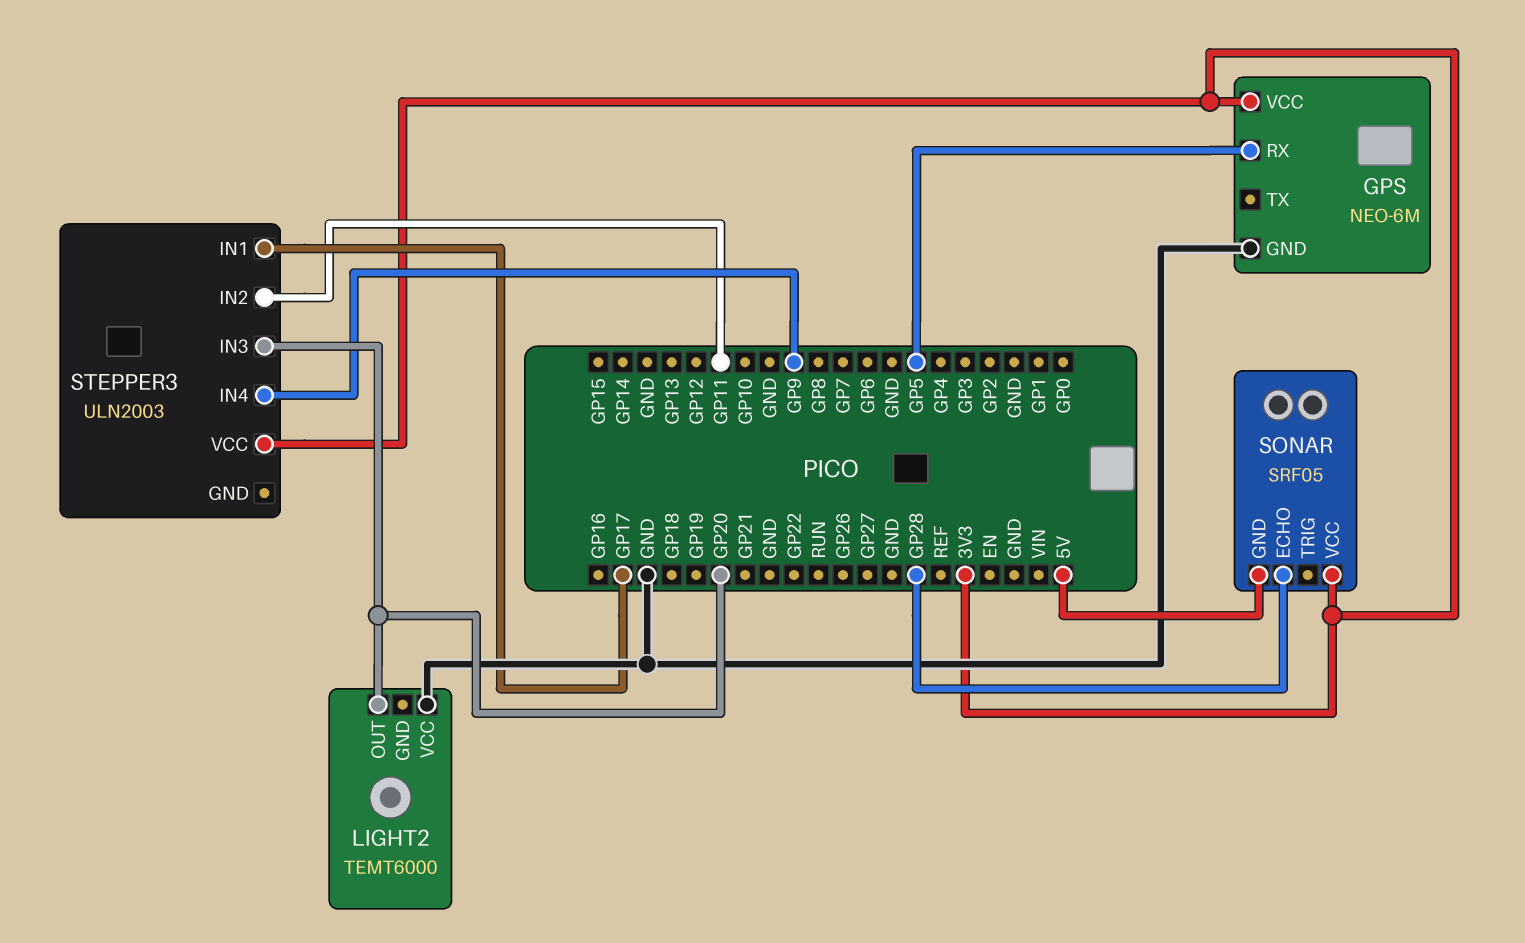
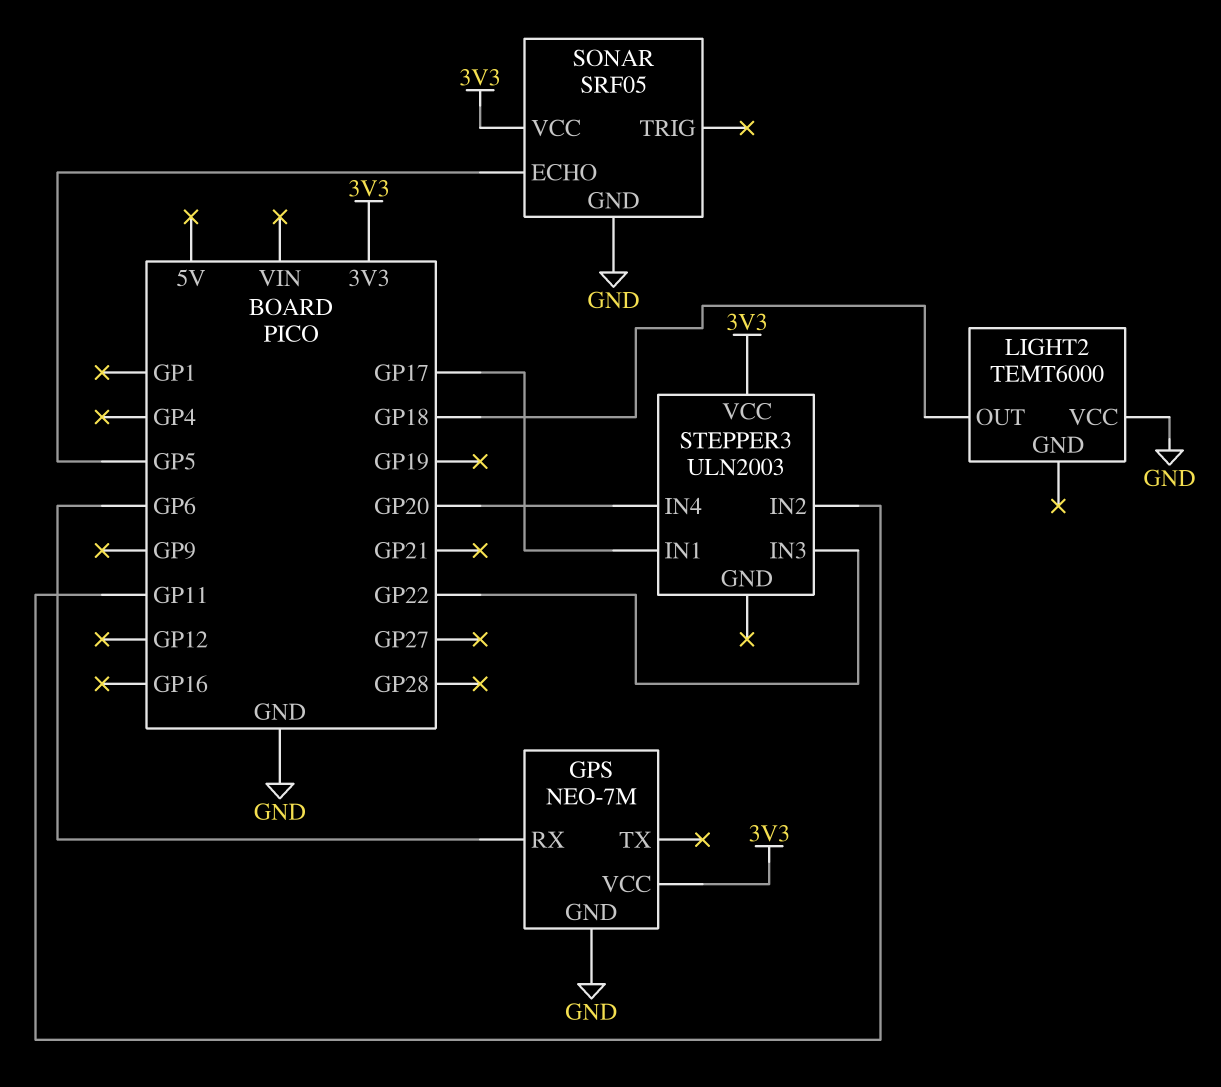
GPS: NEO-6M -> NEO-7M
GPS pin RX: GP5 -> GP6
LIGHT2 pin OUT: GP20 -> GP18
SONAR pin ECHO: GP28 -> GP5
SONAR pin GND: 5V -> GND
STEPPER3 pin IN3: GP20 -> GP22
STEPPER3 pin IN4: GP9 -> GP20

